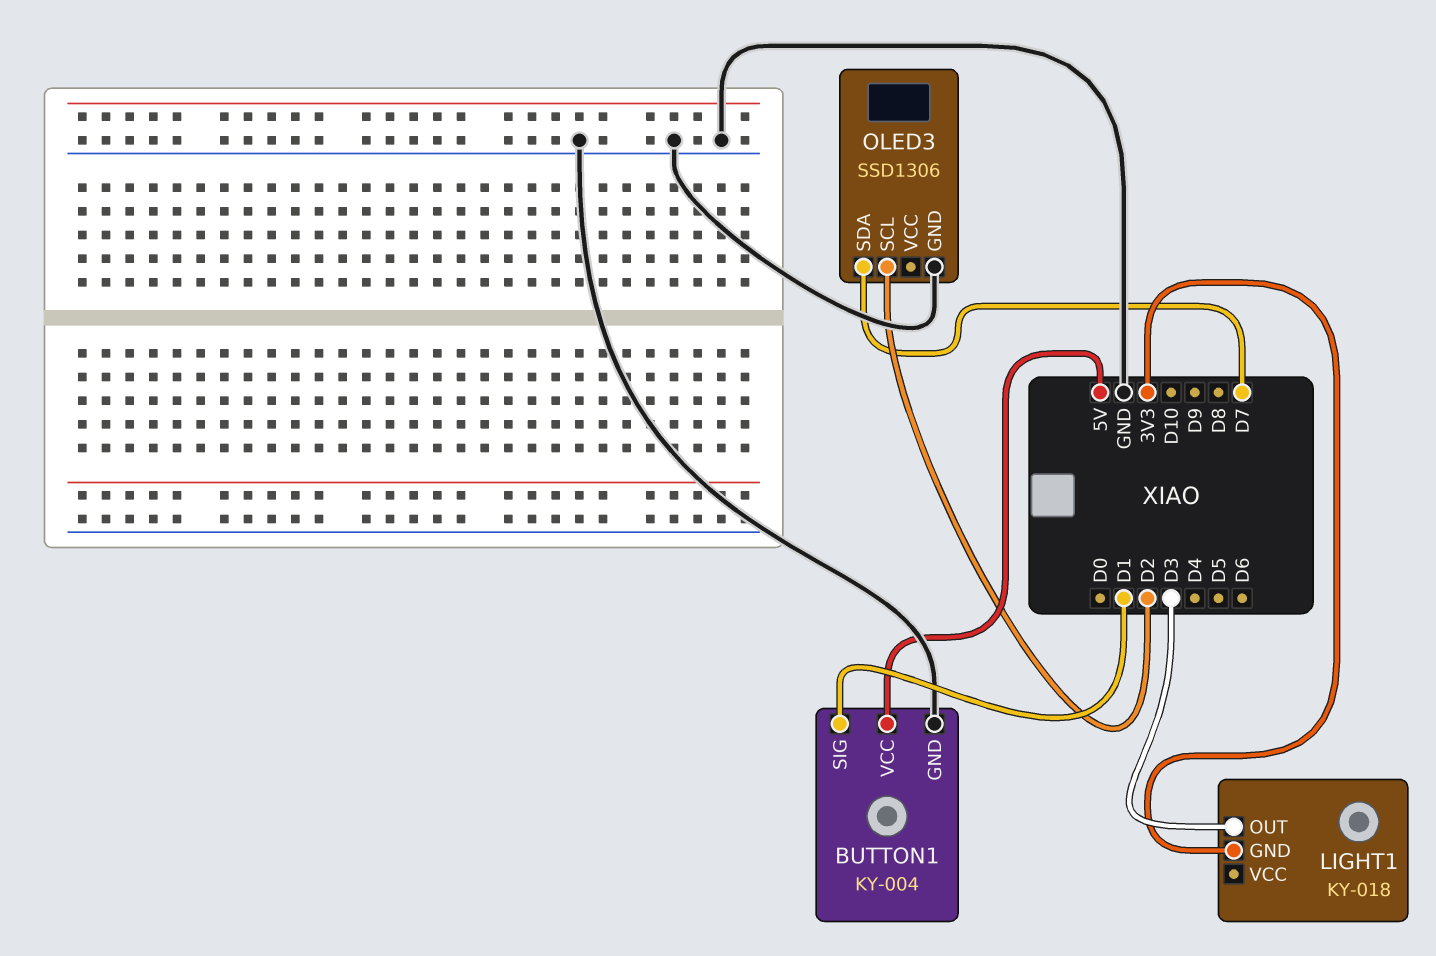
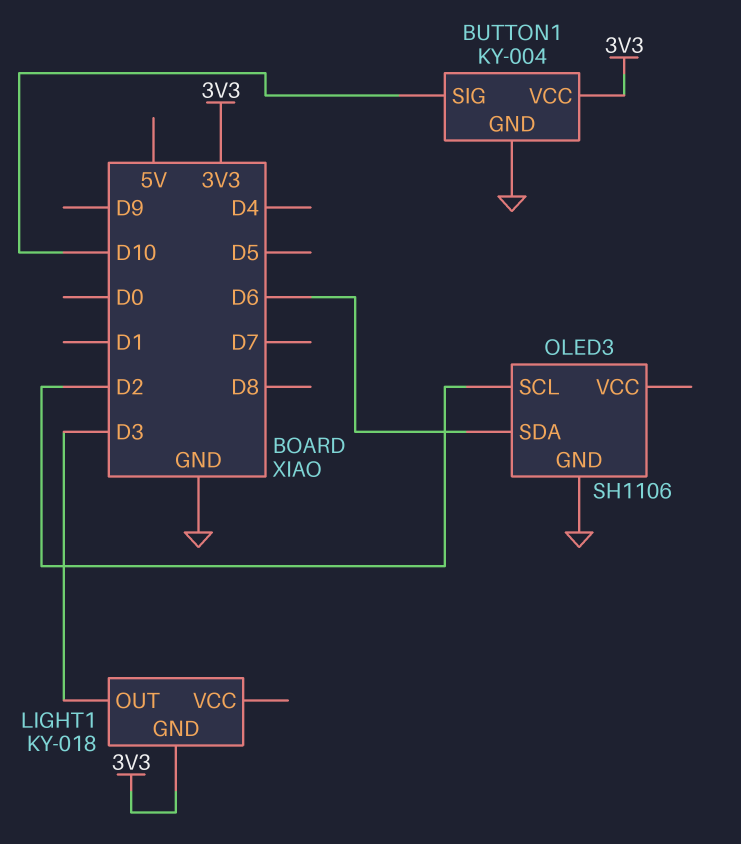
BUTTON1 pin SIG: D1 -> D10
BUTTON1 pin VCC: 5V -> 3V3
OLED3: SSD1306 -> SH1106
OLED3 pin SDA: D7 -> D6

